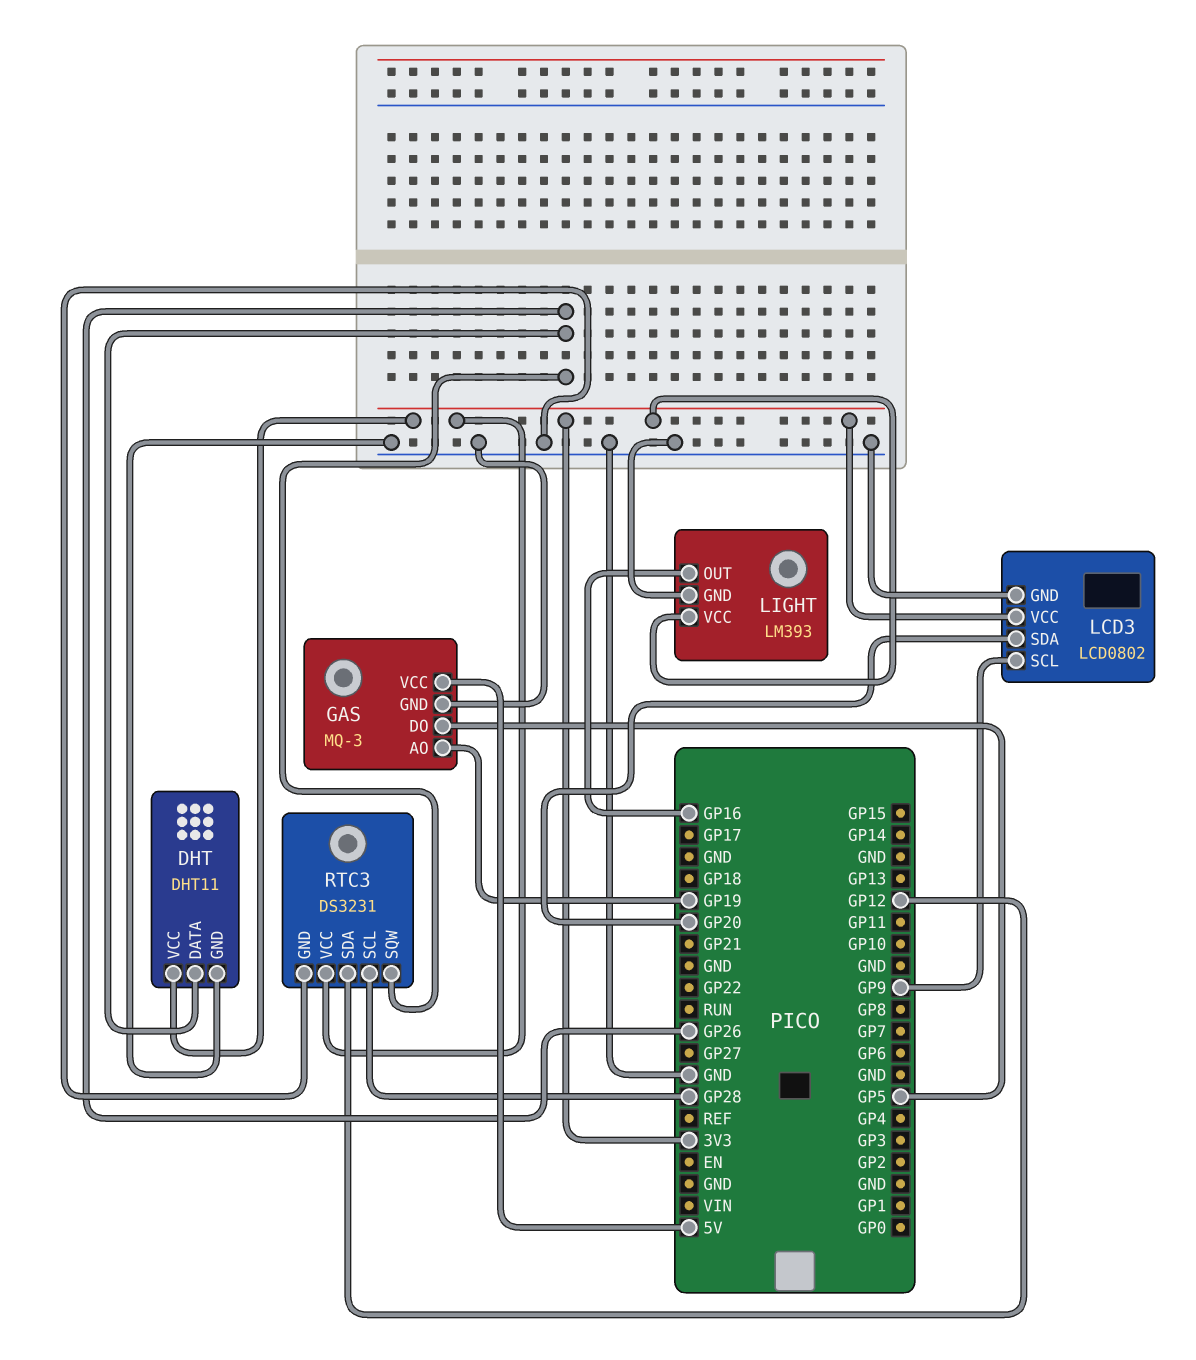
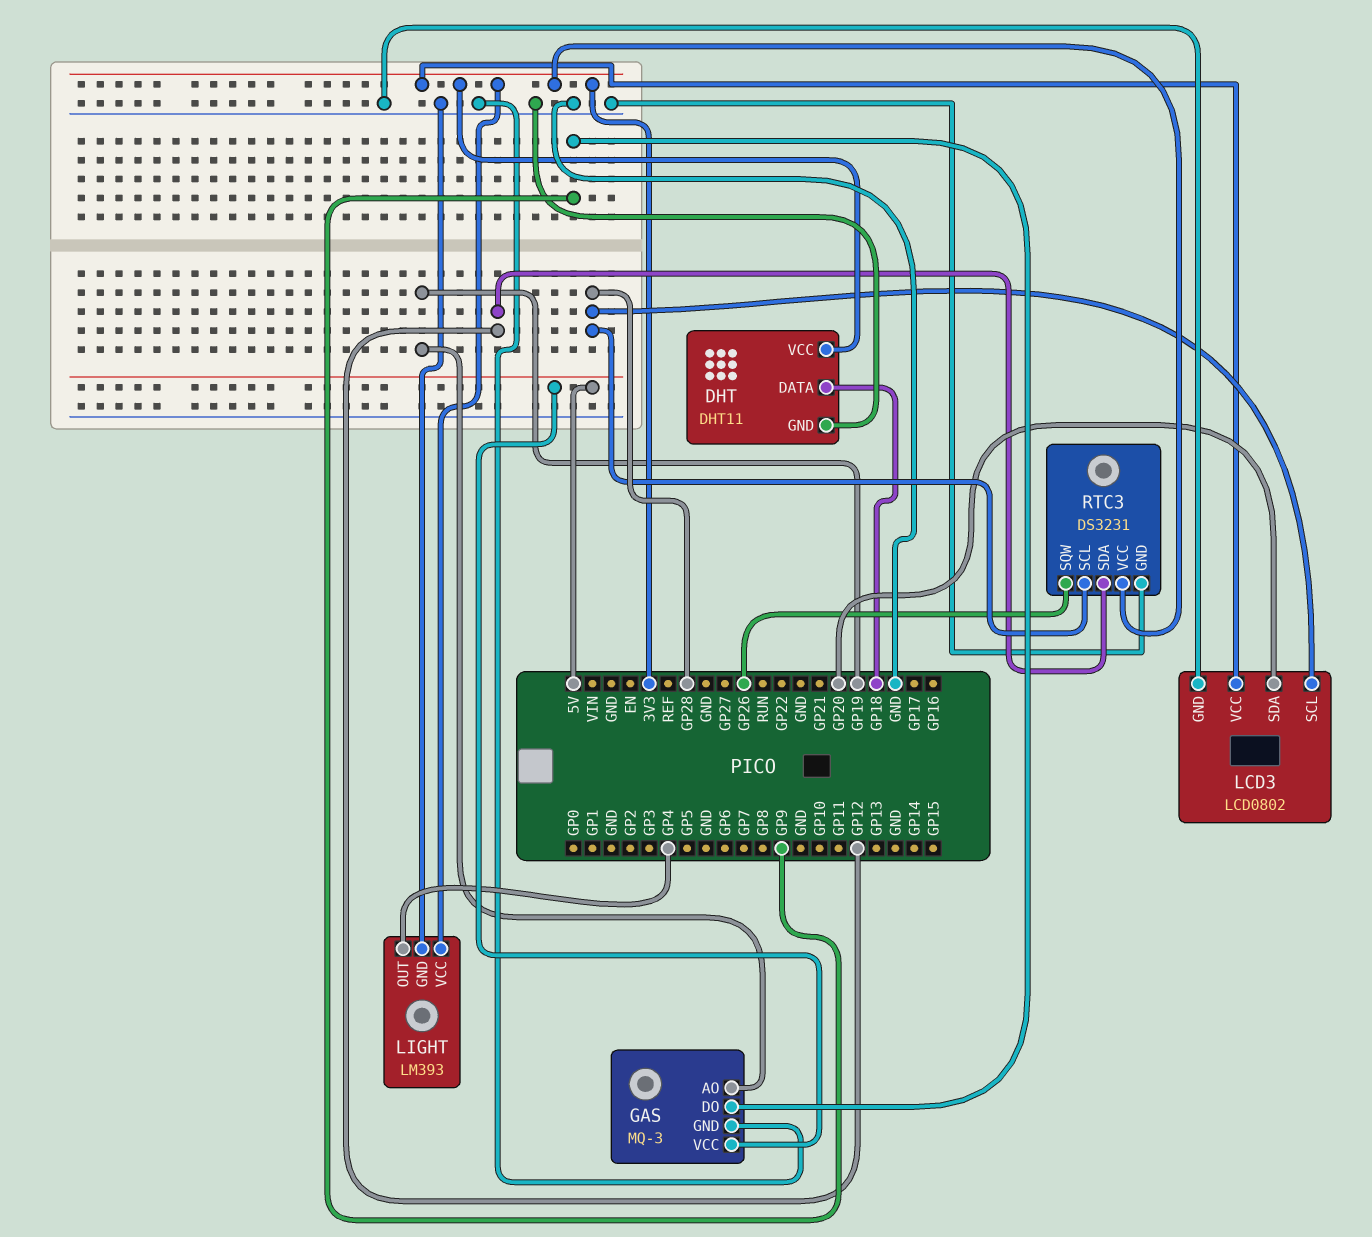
DHT pin DATA: GP26 -> GP18
GAS pin DO: GP5 -> GP9
LCD3 pin SCL: GP9 -> GP28
LIGHT pin OUT: GP16 -> GP4

